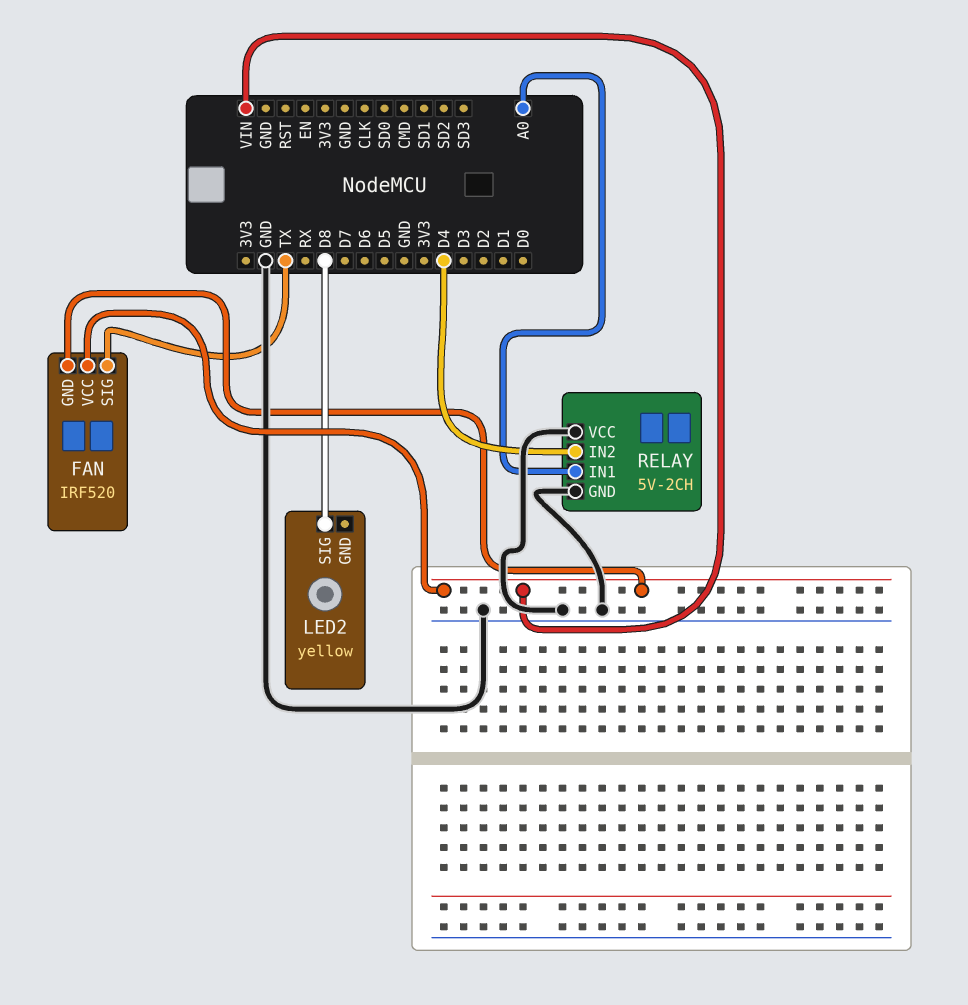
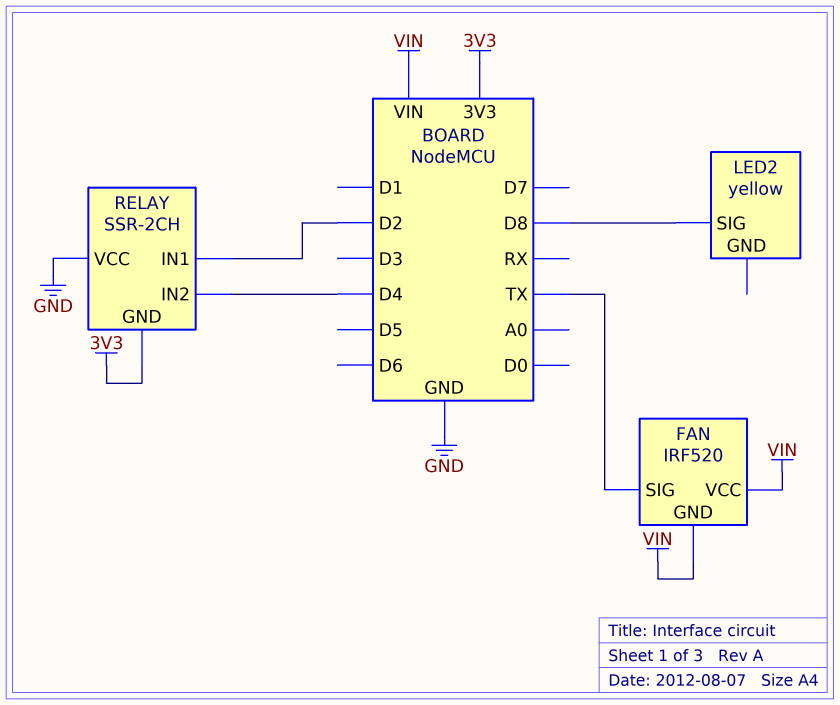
RELAY: 5V-2CH -> SSR-2CH
RELAY pin GND: GND -> 3V3
RELAY pin IN1: A0 -> D2

